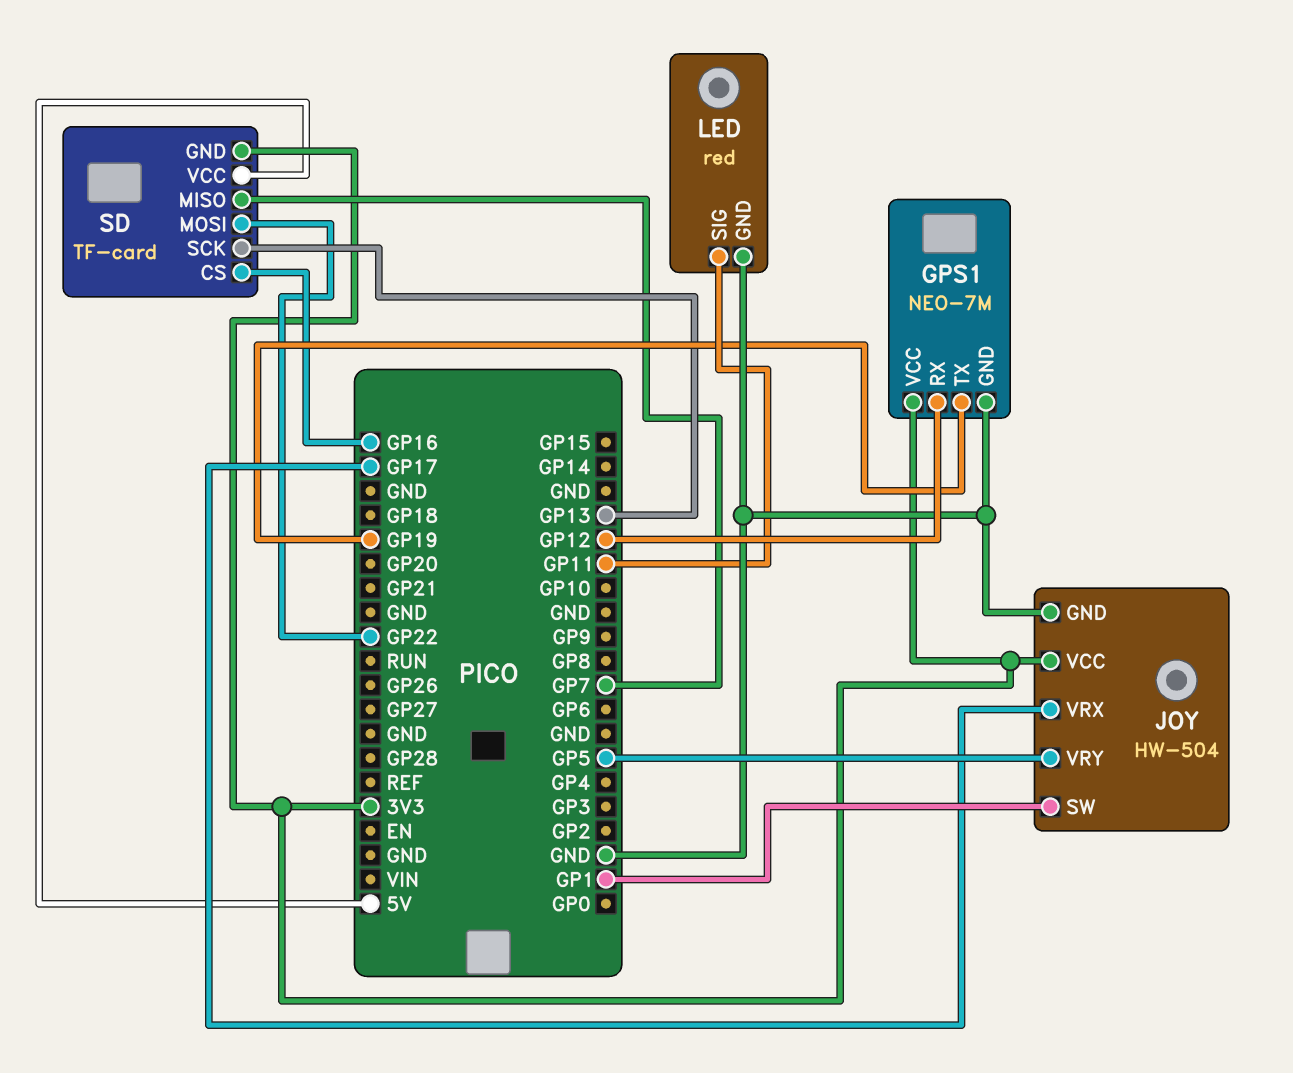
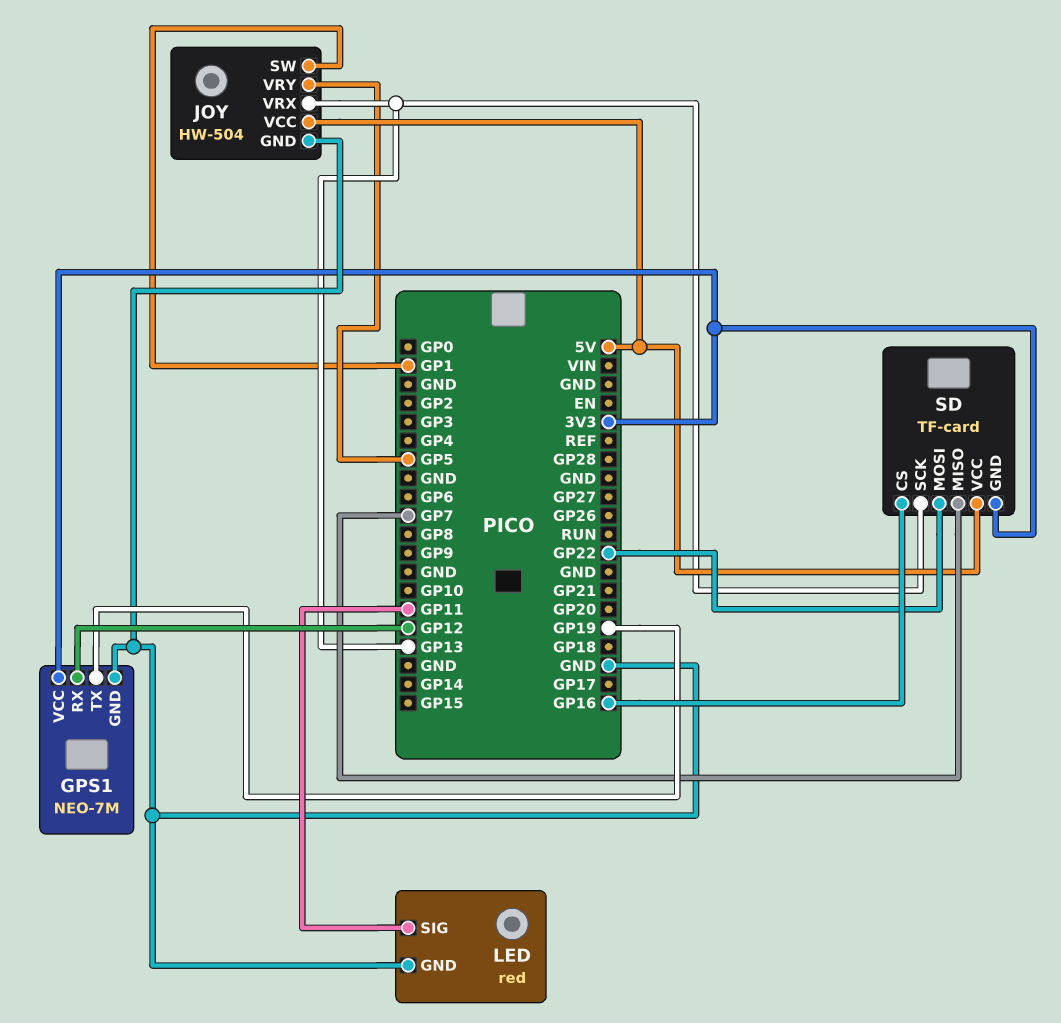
JOY pin VCC: 3V3 -> 5V
JOY pin VRX: GP17 -> GP13

